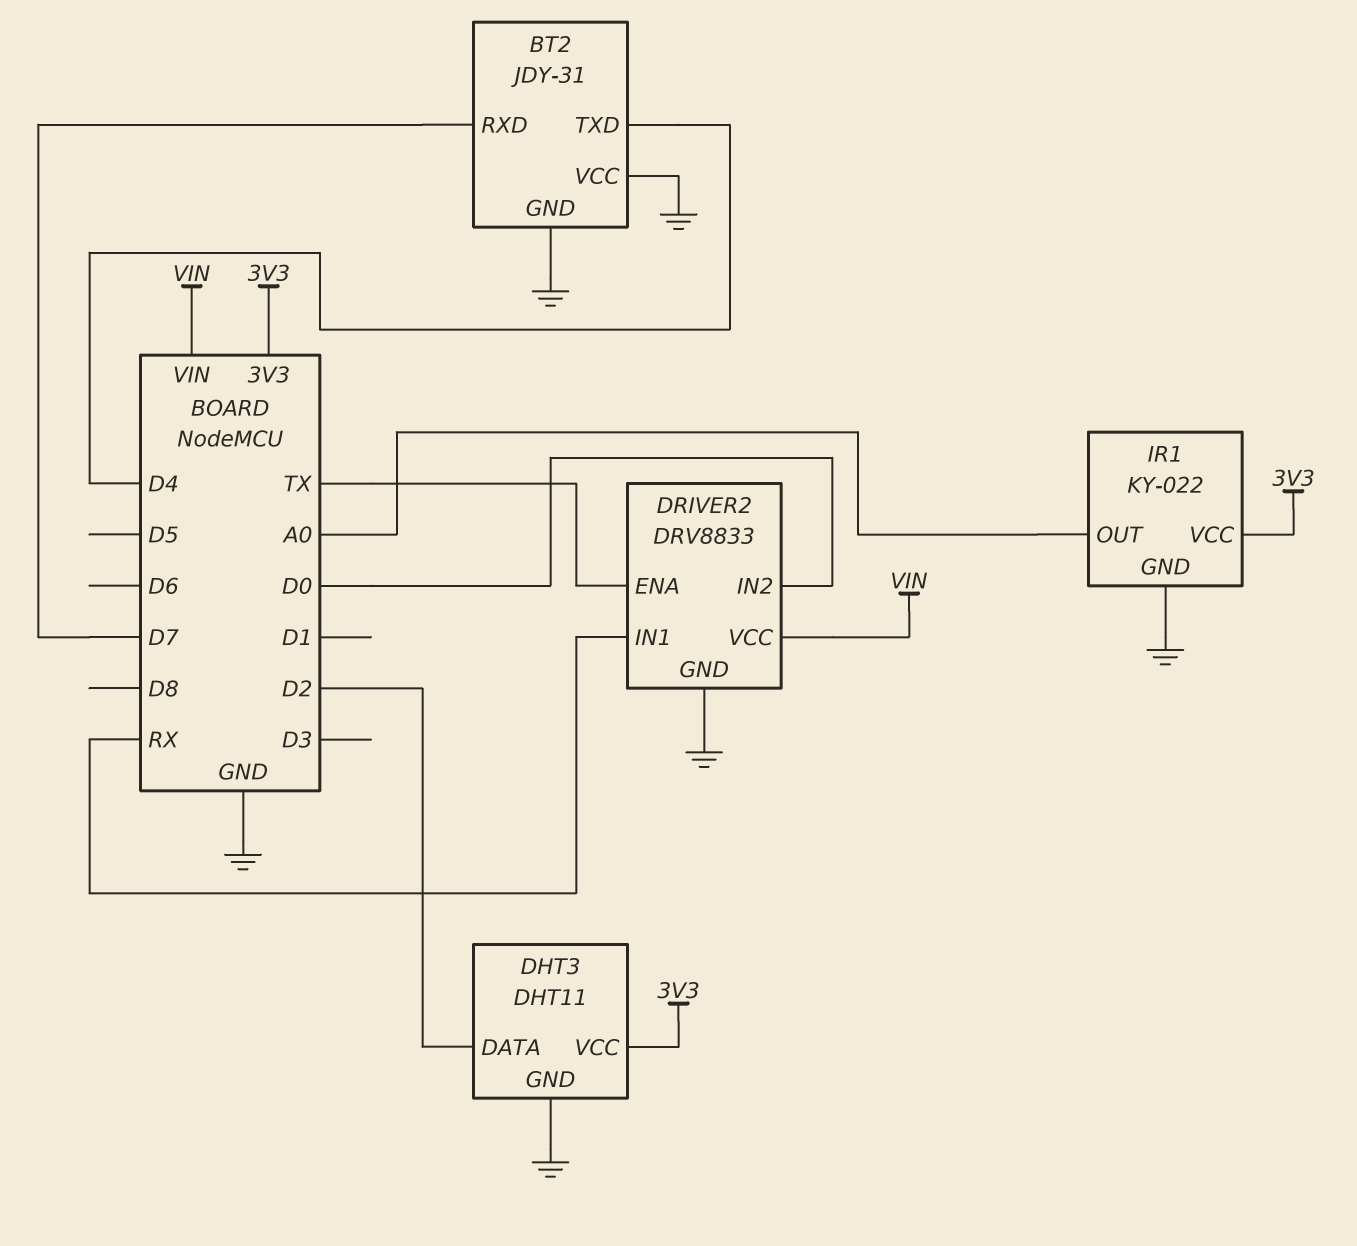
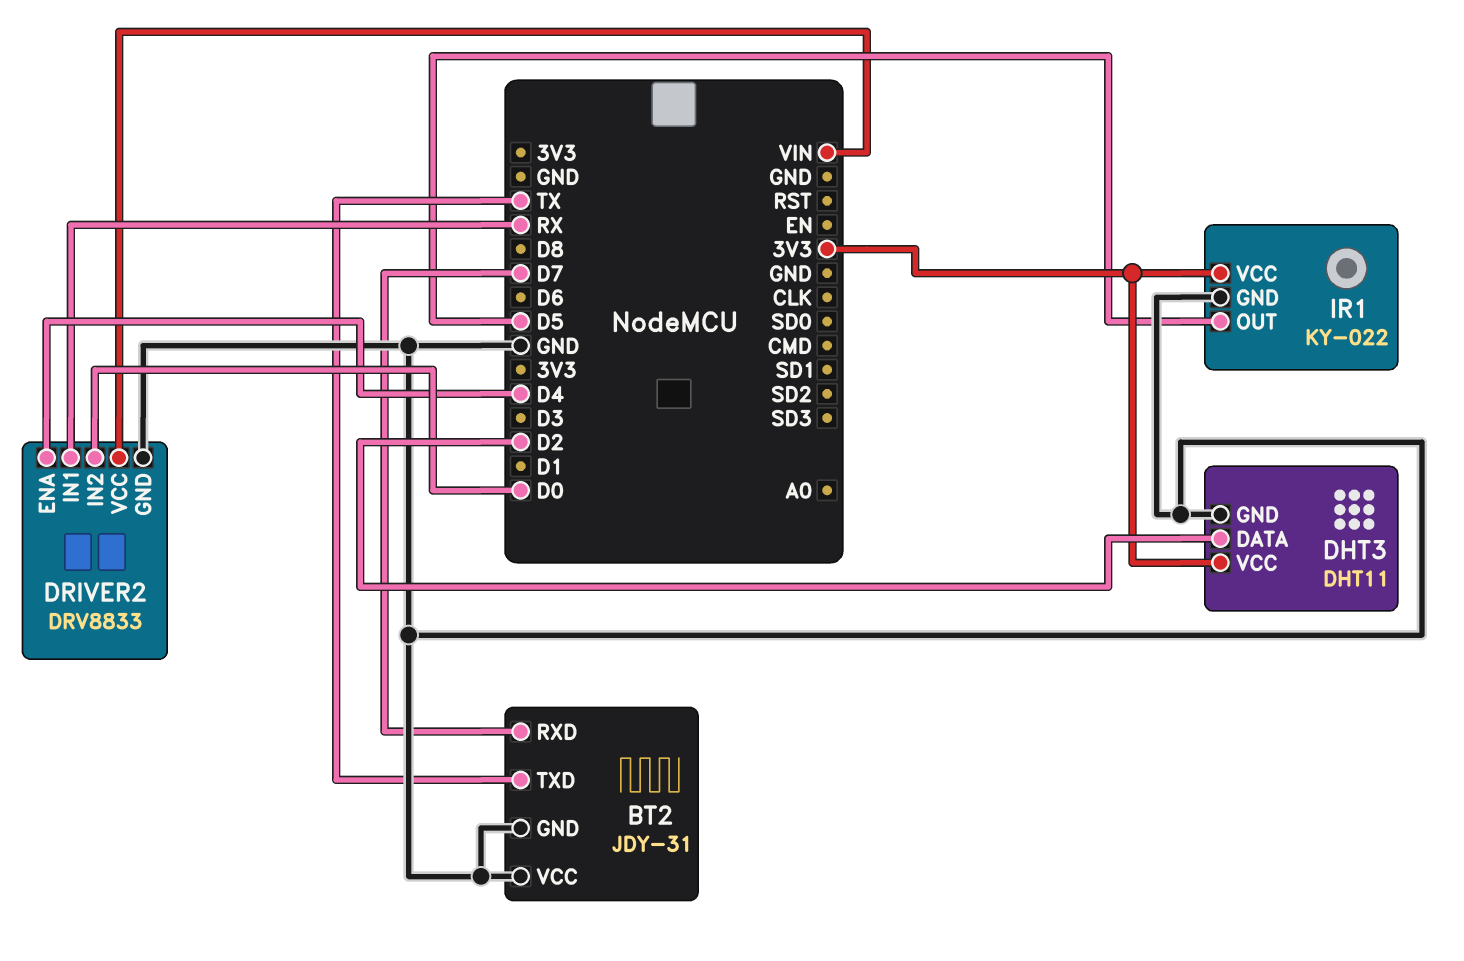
BT2 pin TXD: D4 -> TX
DRIVER2 pin ENA: TX -> D4
IR1 pin OUT: A0 -> D5

